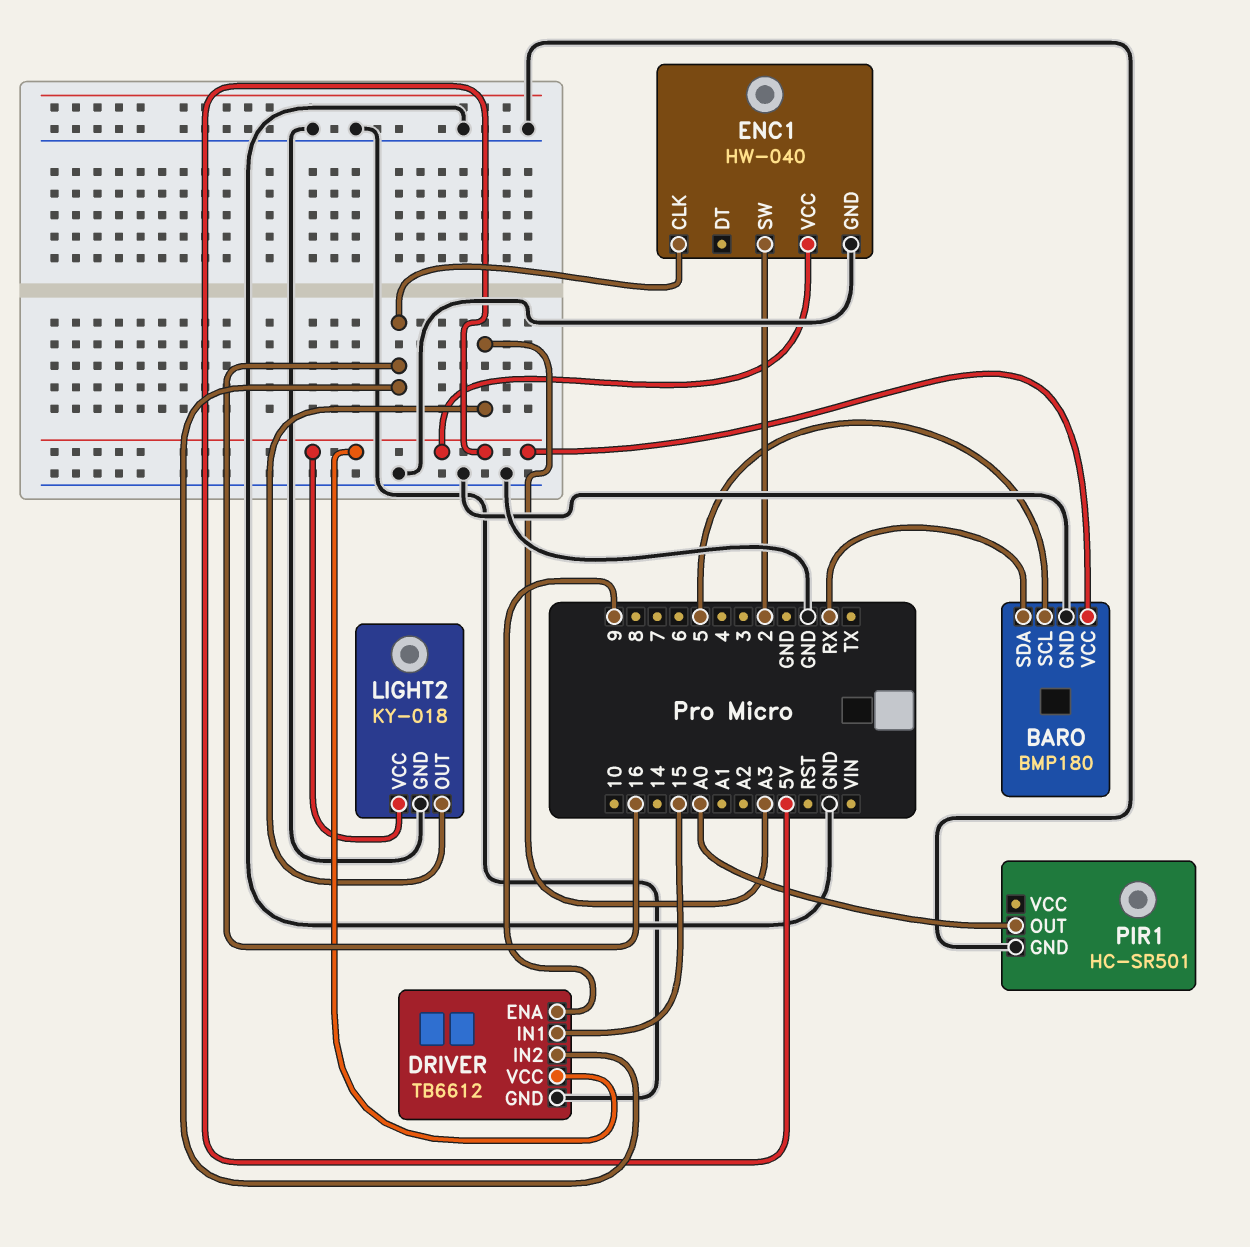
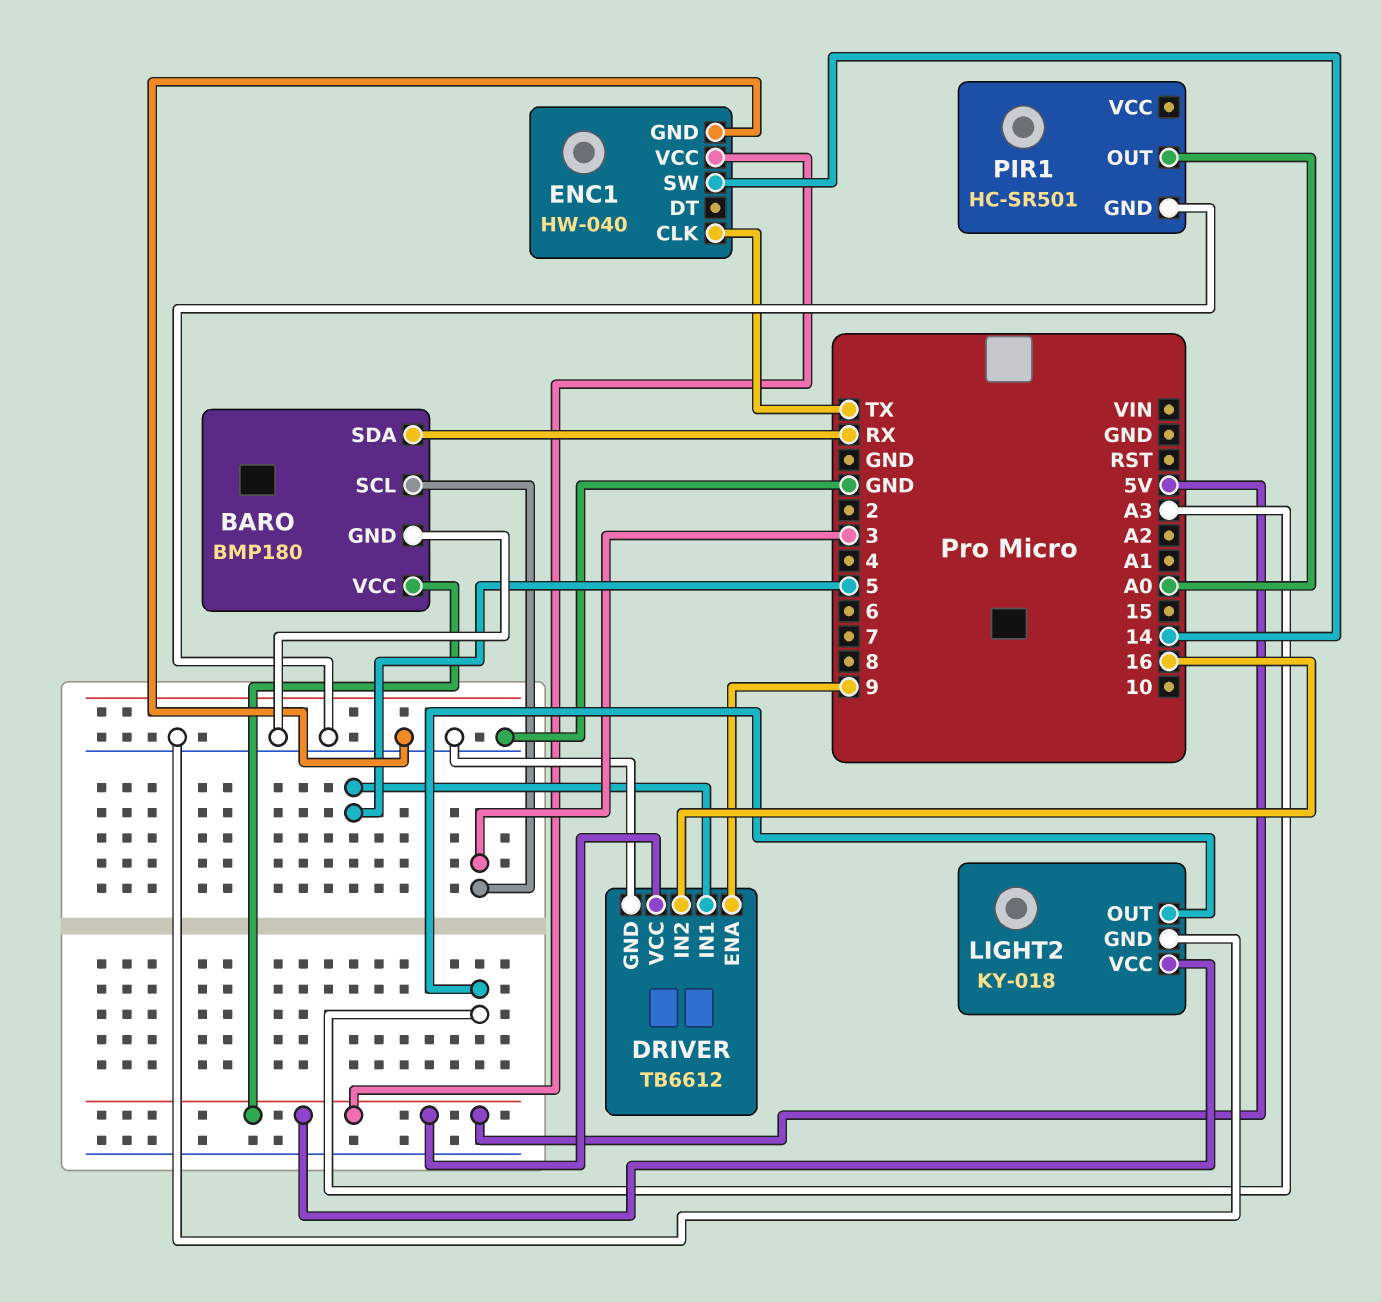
BARO pin SCL: 5 -> 3
DRIVER pin IN1: 15 -> 5
ENC1 pin CLK: 16 -> TX
ENC1 pin SW: 2 -> 14

